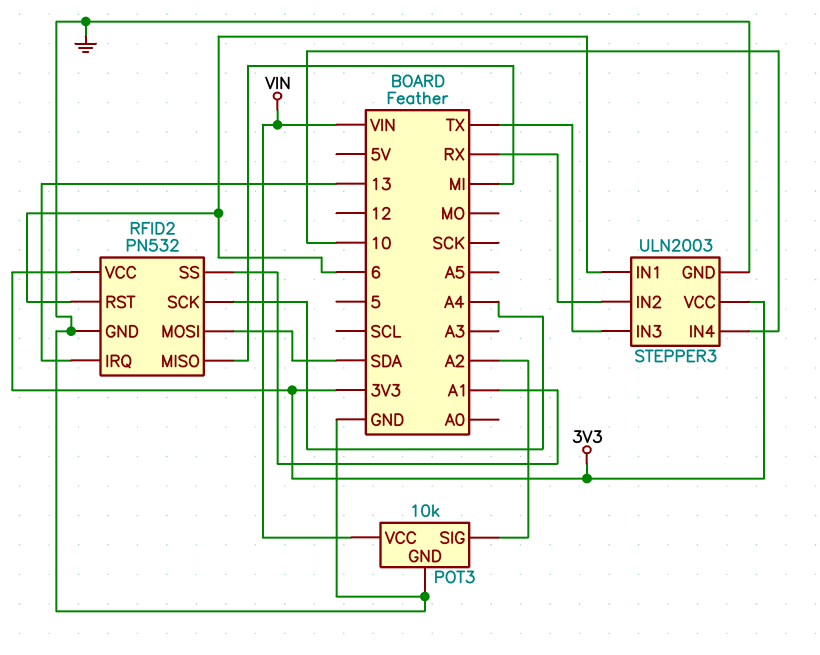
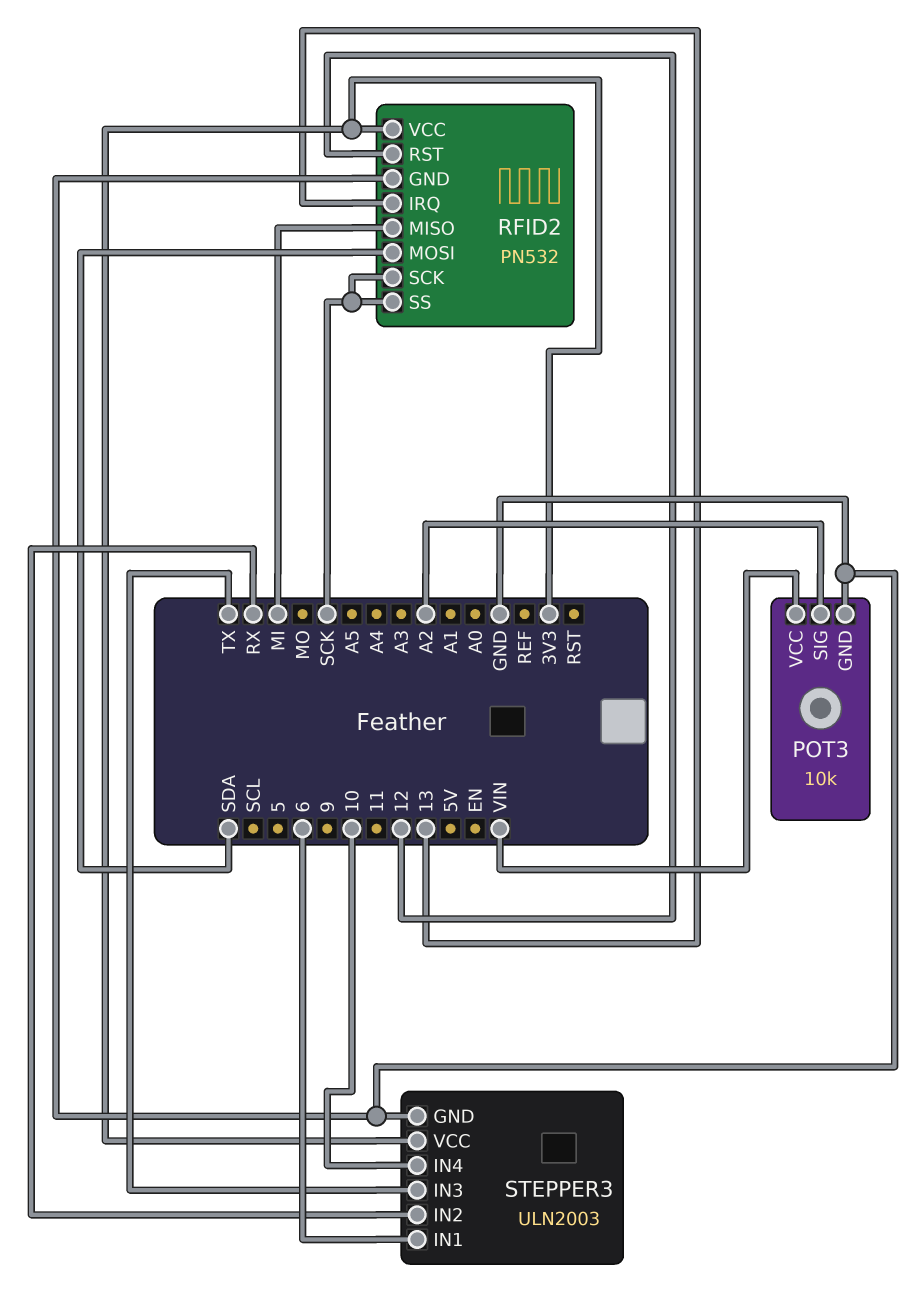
RFID2 pin RST: 6 -> 12
RFID2 pin SCK: A4 -> SCK
RFID2 pin SS: A1 -> SCK

